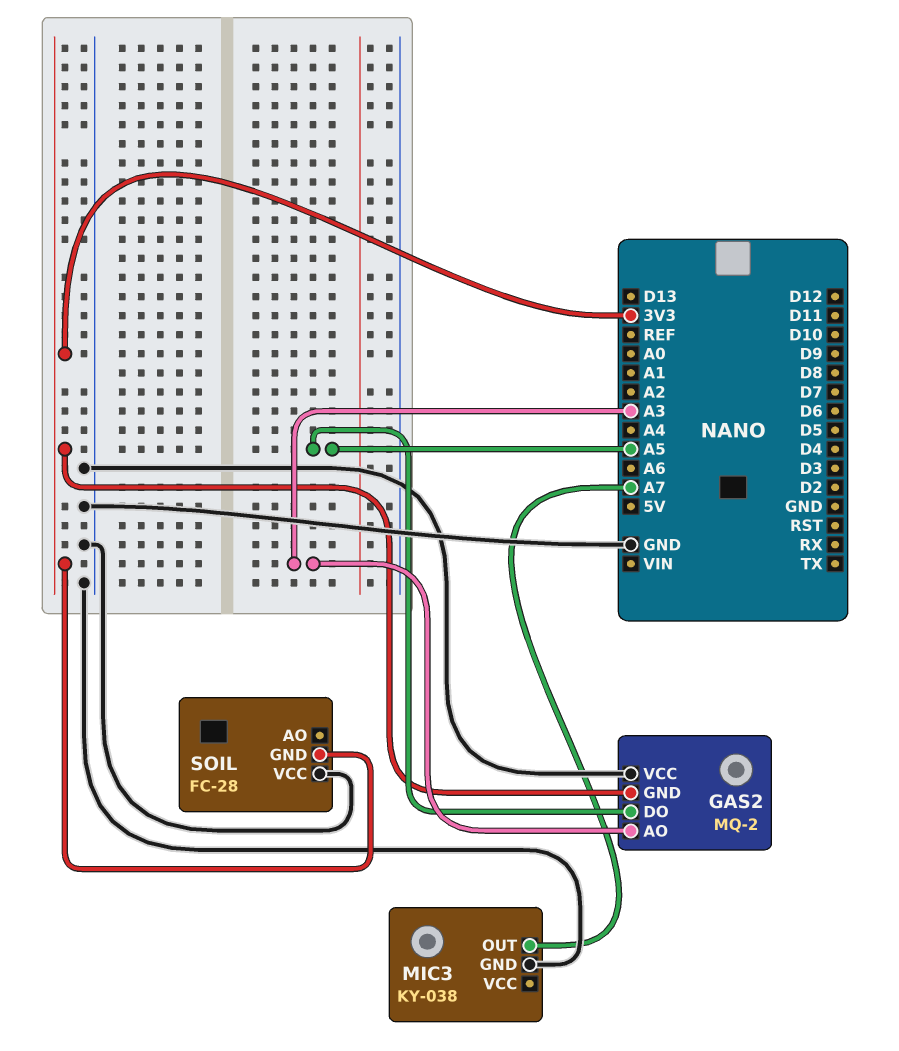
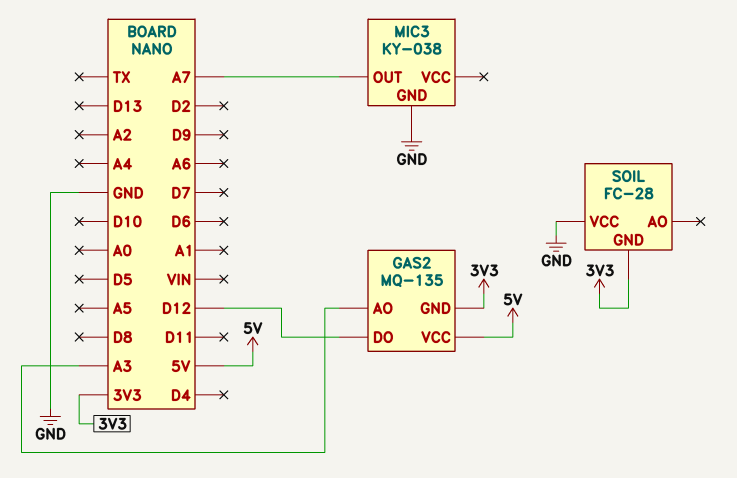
GAS2: MQ-2 -> MQ-135
GAS2 pin DO: A5 -> D12
GAS2 pin VCC: GND -> 5V

